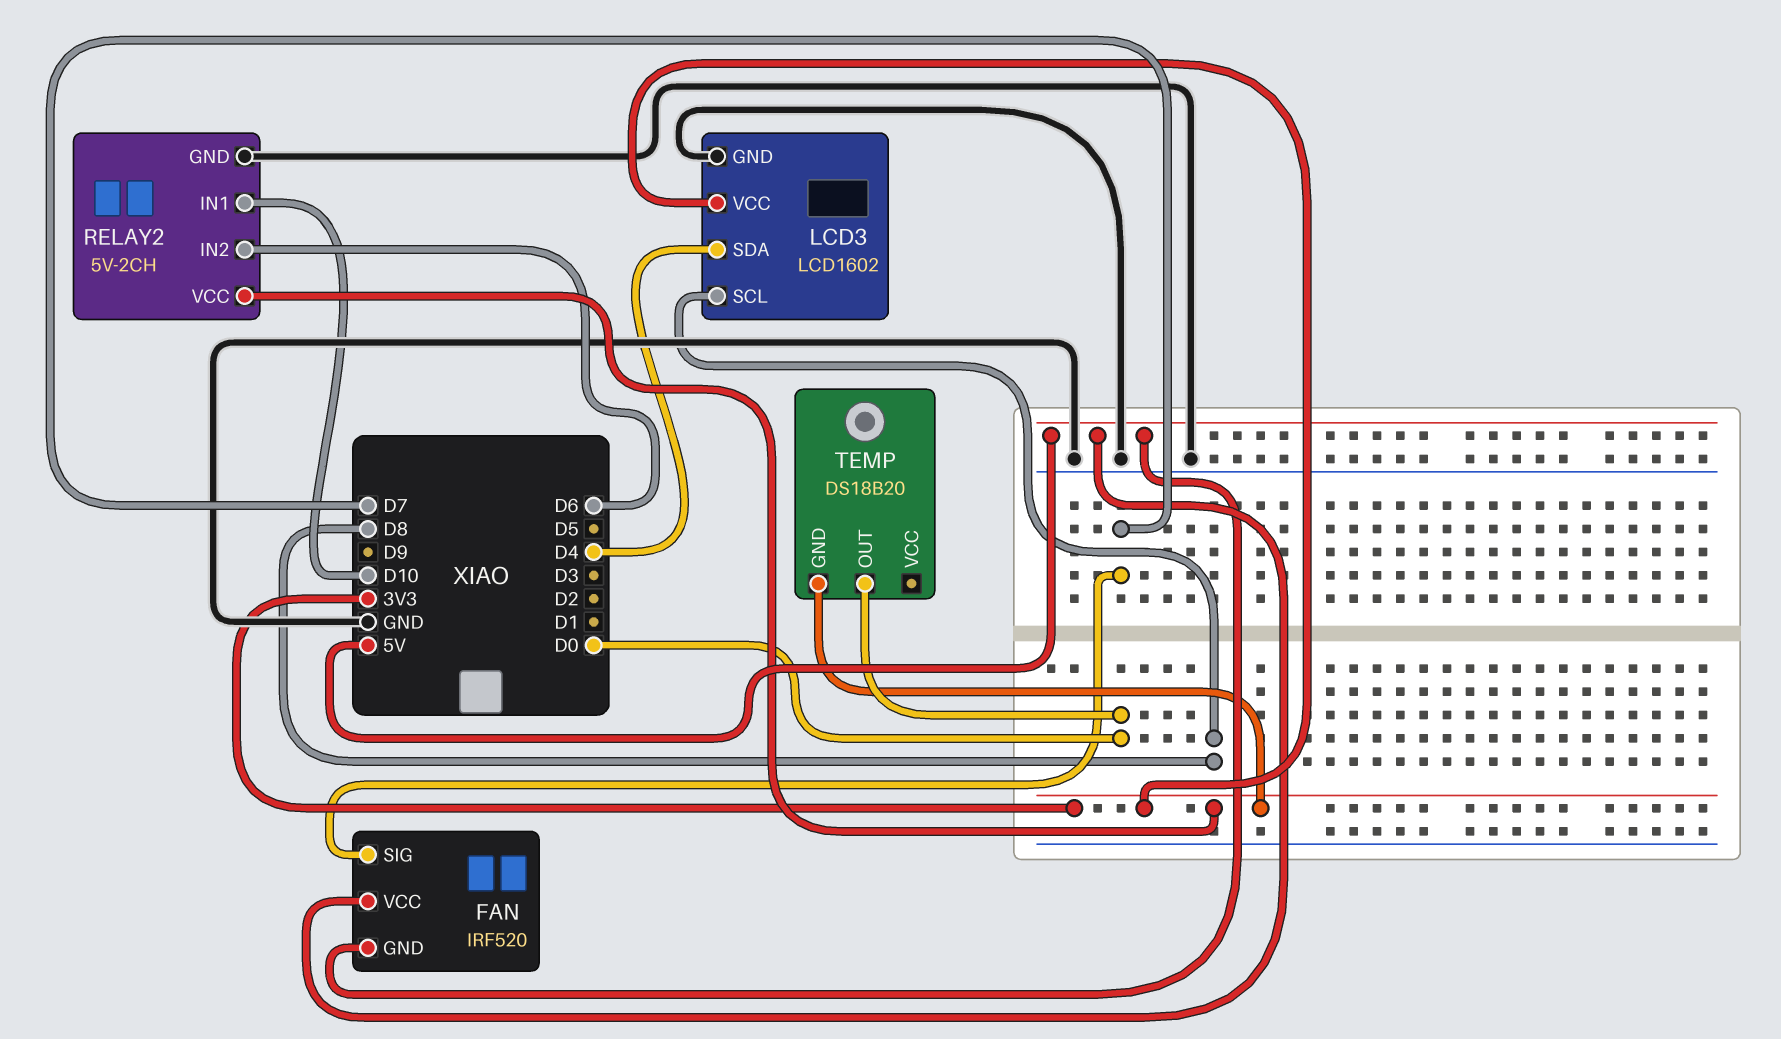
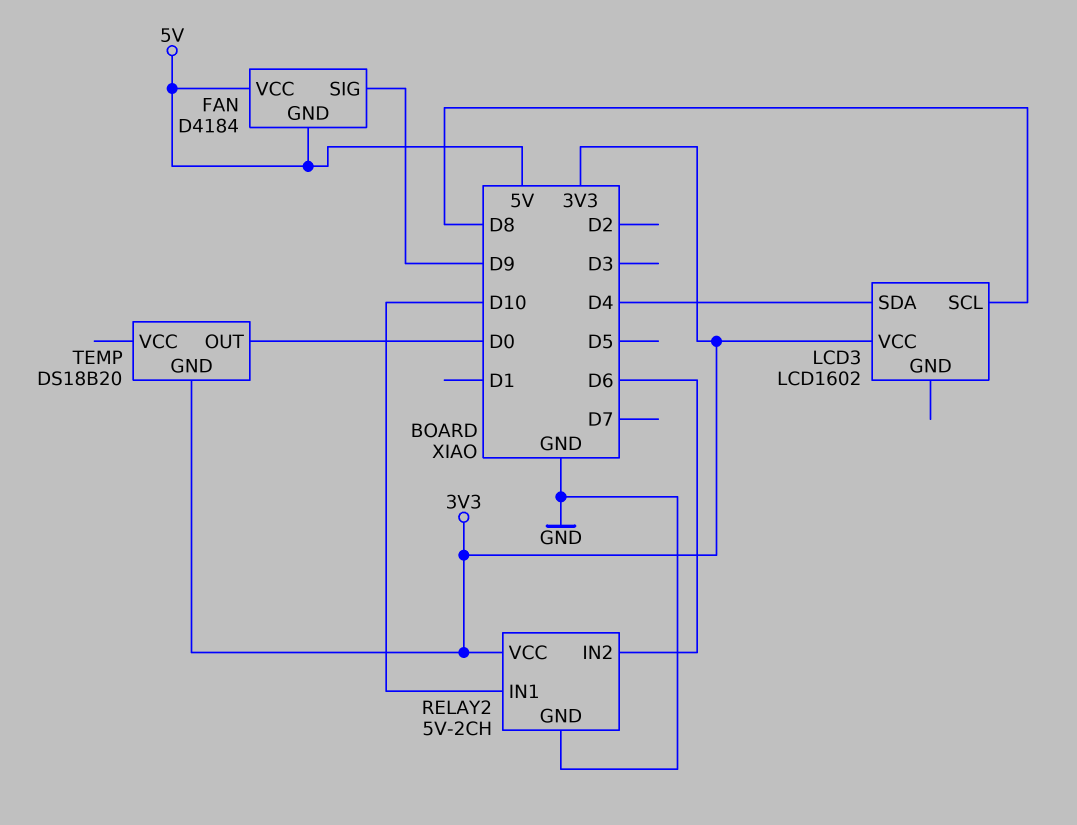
FAN: IRF520 -> D4184
FAN pin SIG: D7 -> D9
LCD3 pin GND: GND -> none

